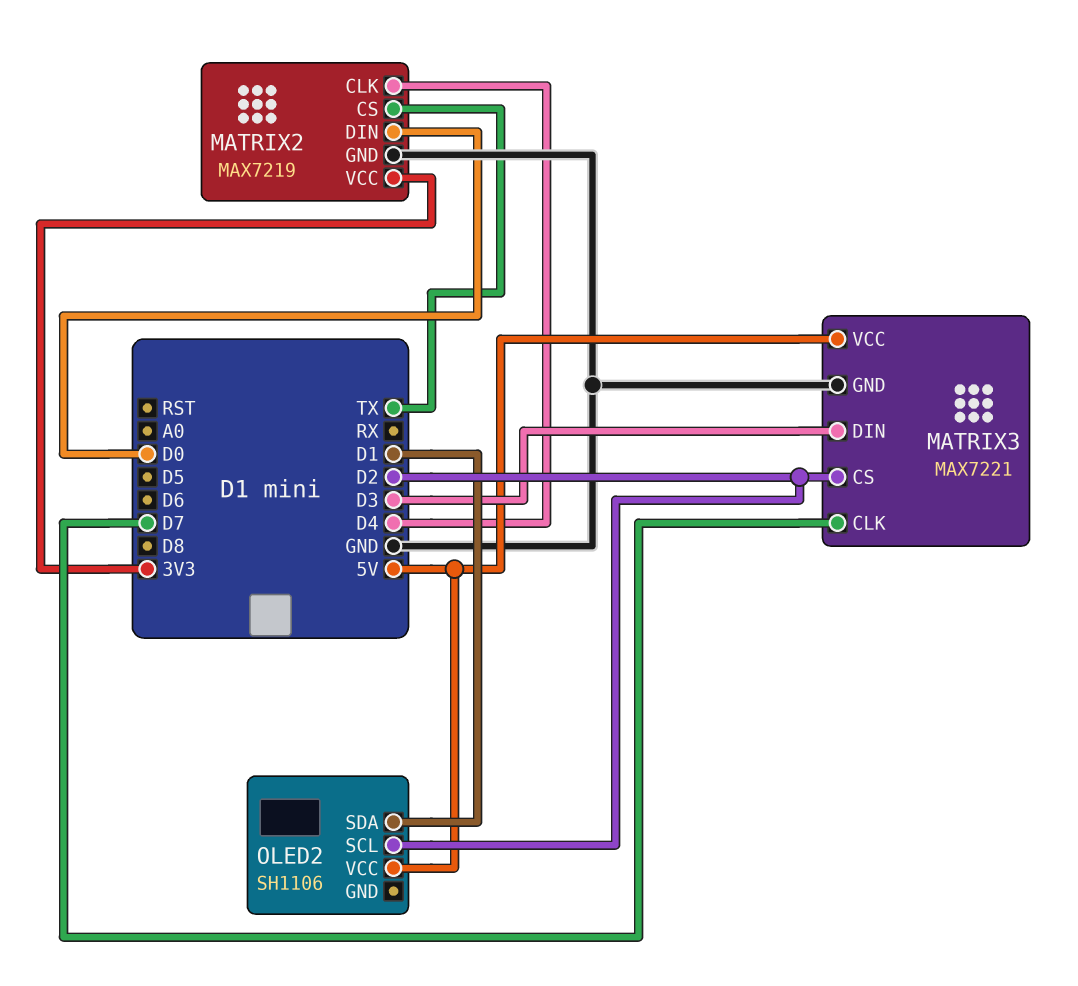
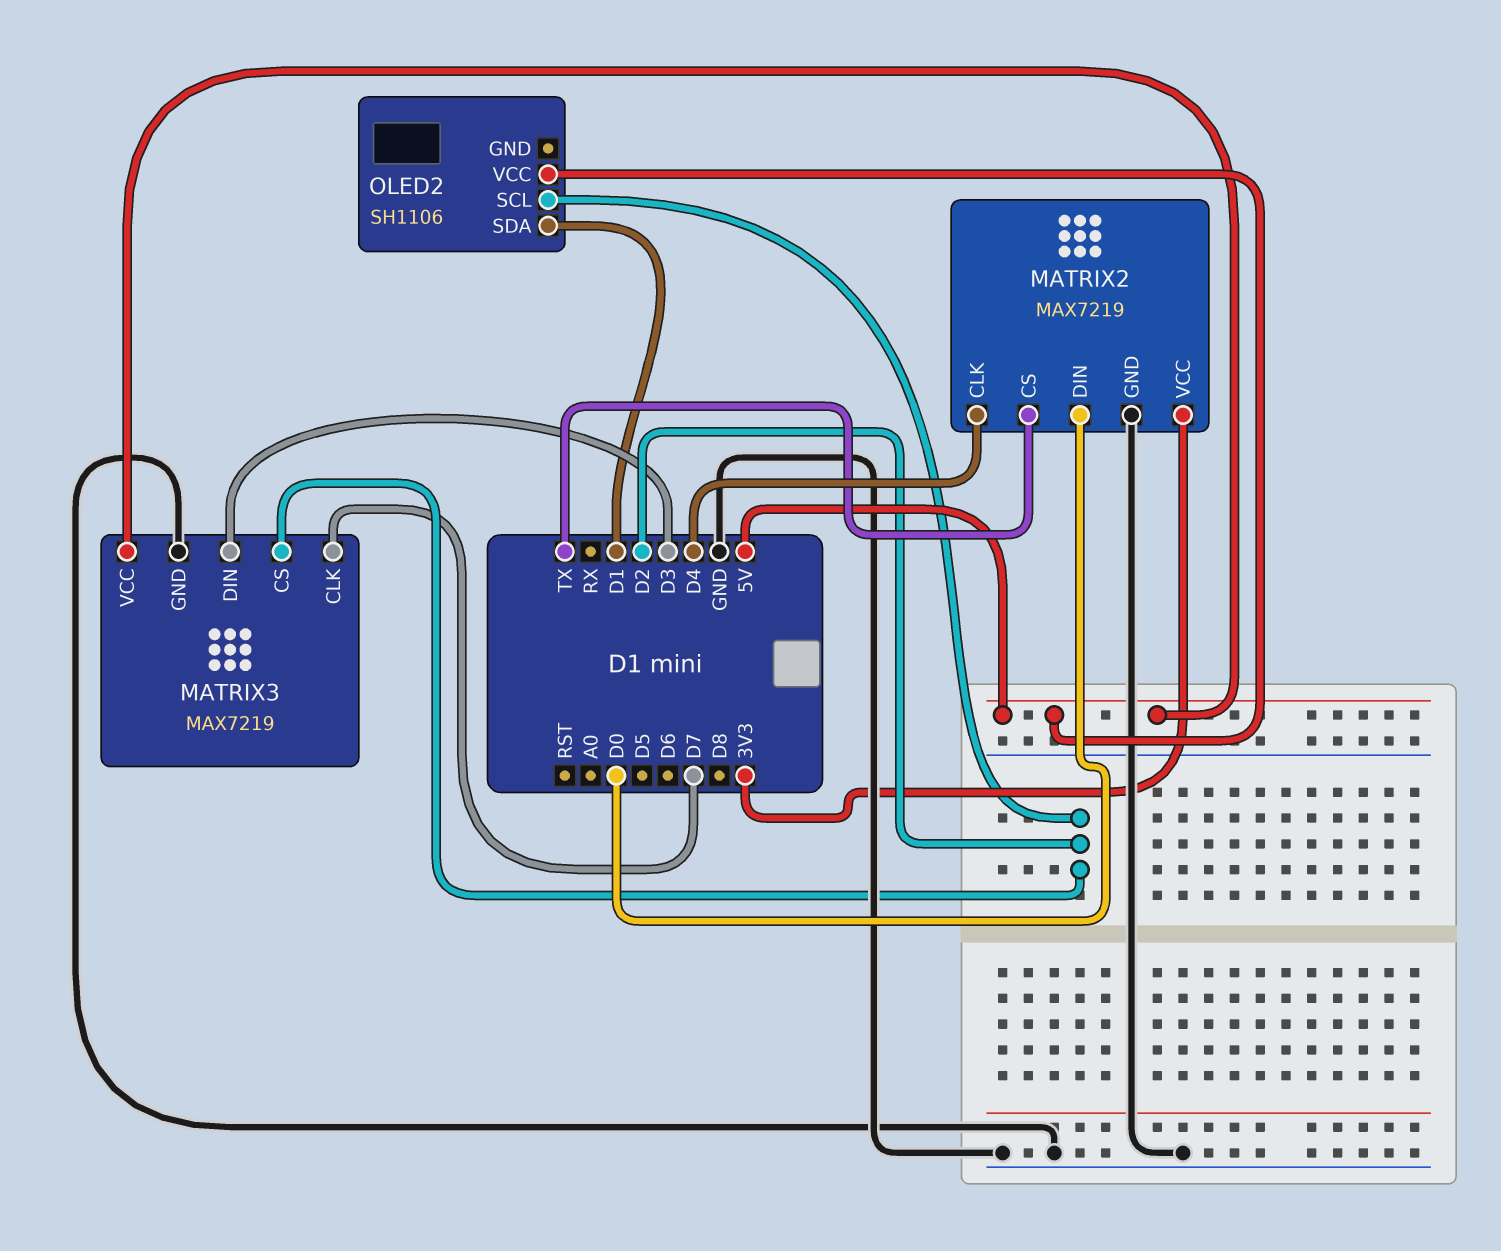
MATRIX3: MAX7221 -> MAX7219

